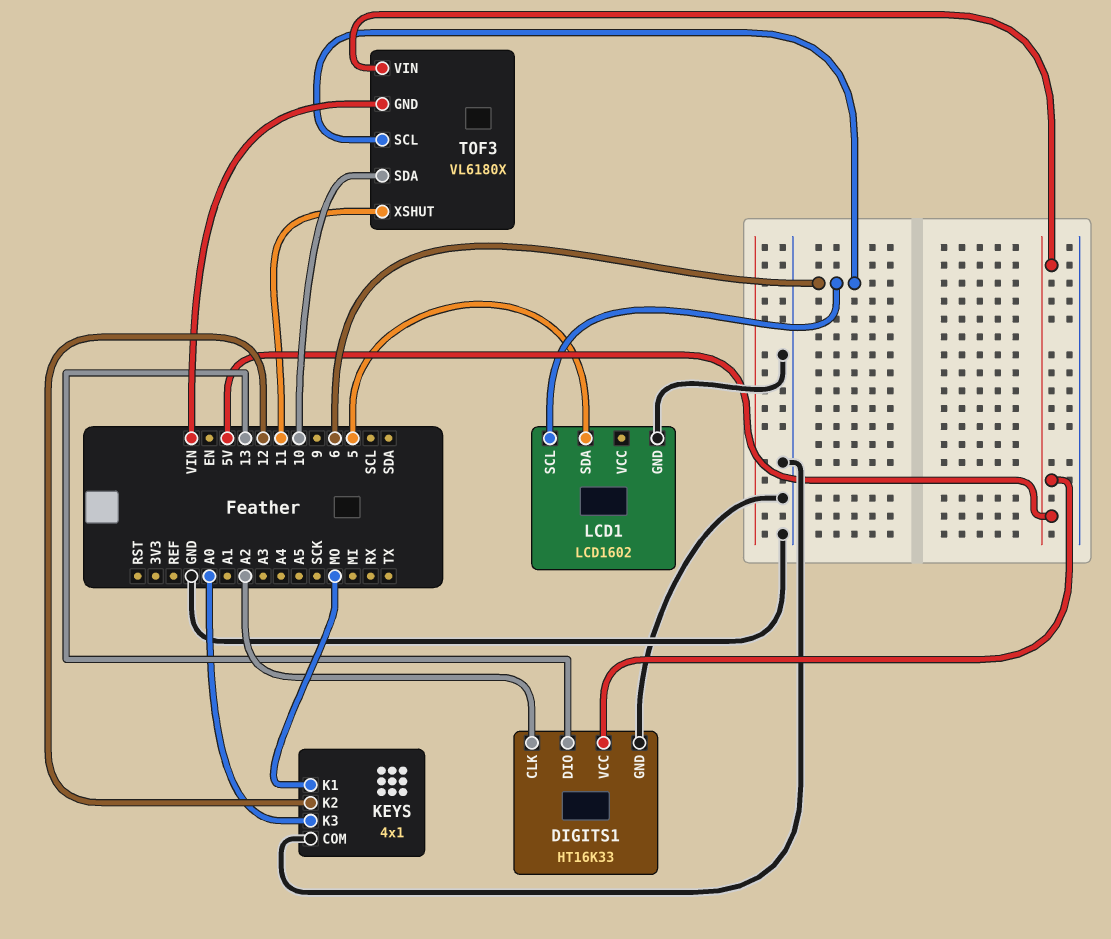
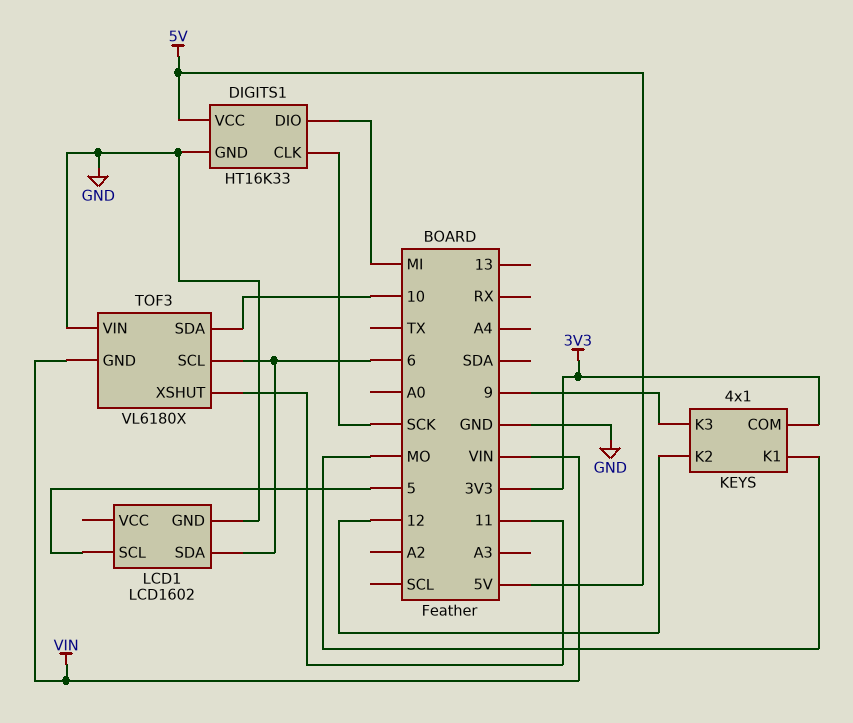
DIGITS1 pin CLK: A2 -> SCK
DIGITS1 pin DIO: 13 -> MI
KEYS pin COM: GND -> 3V3
KEYS pin K3: A0 -> 9
LCD1 pin SCL: 6 -> 5
LCD1 pin SDA: 5 -> 6
TOF3 pin VIN: 5V -> GND

